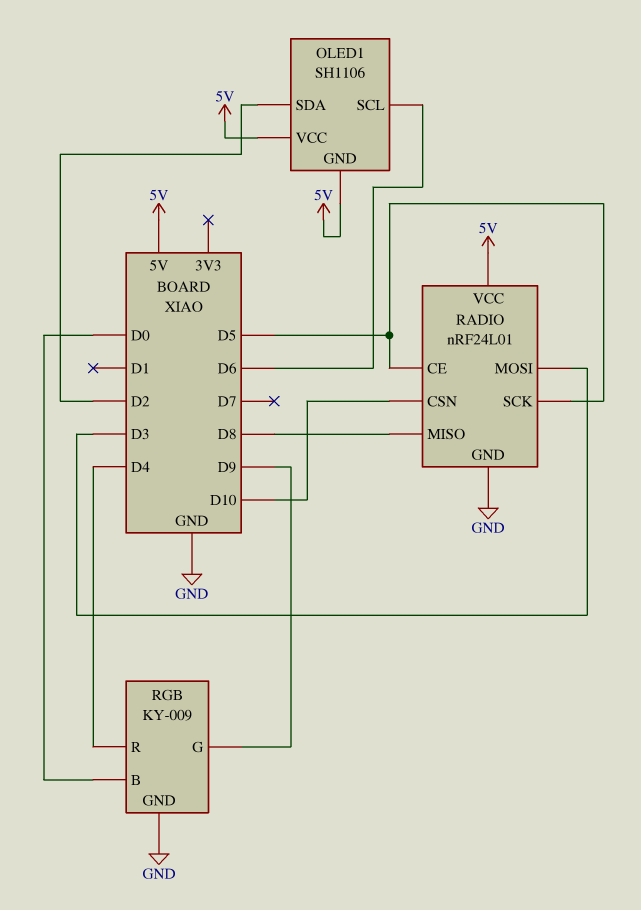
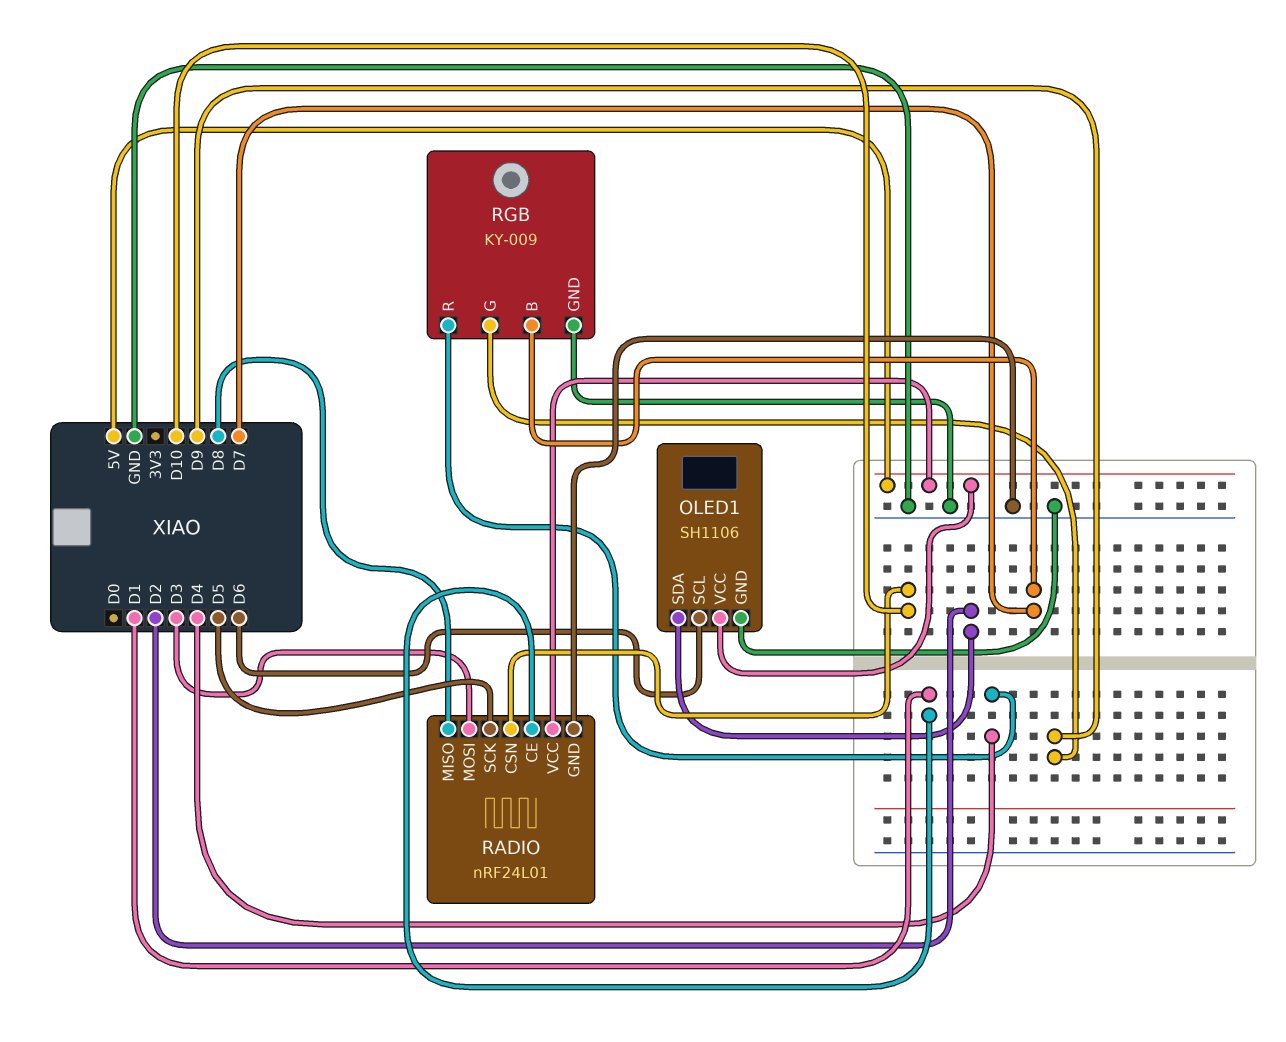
OLED1 pin GND: 5V -> GND
RADIO pin CE: D5 -> D1
RGB pin B: D0 -> D7

